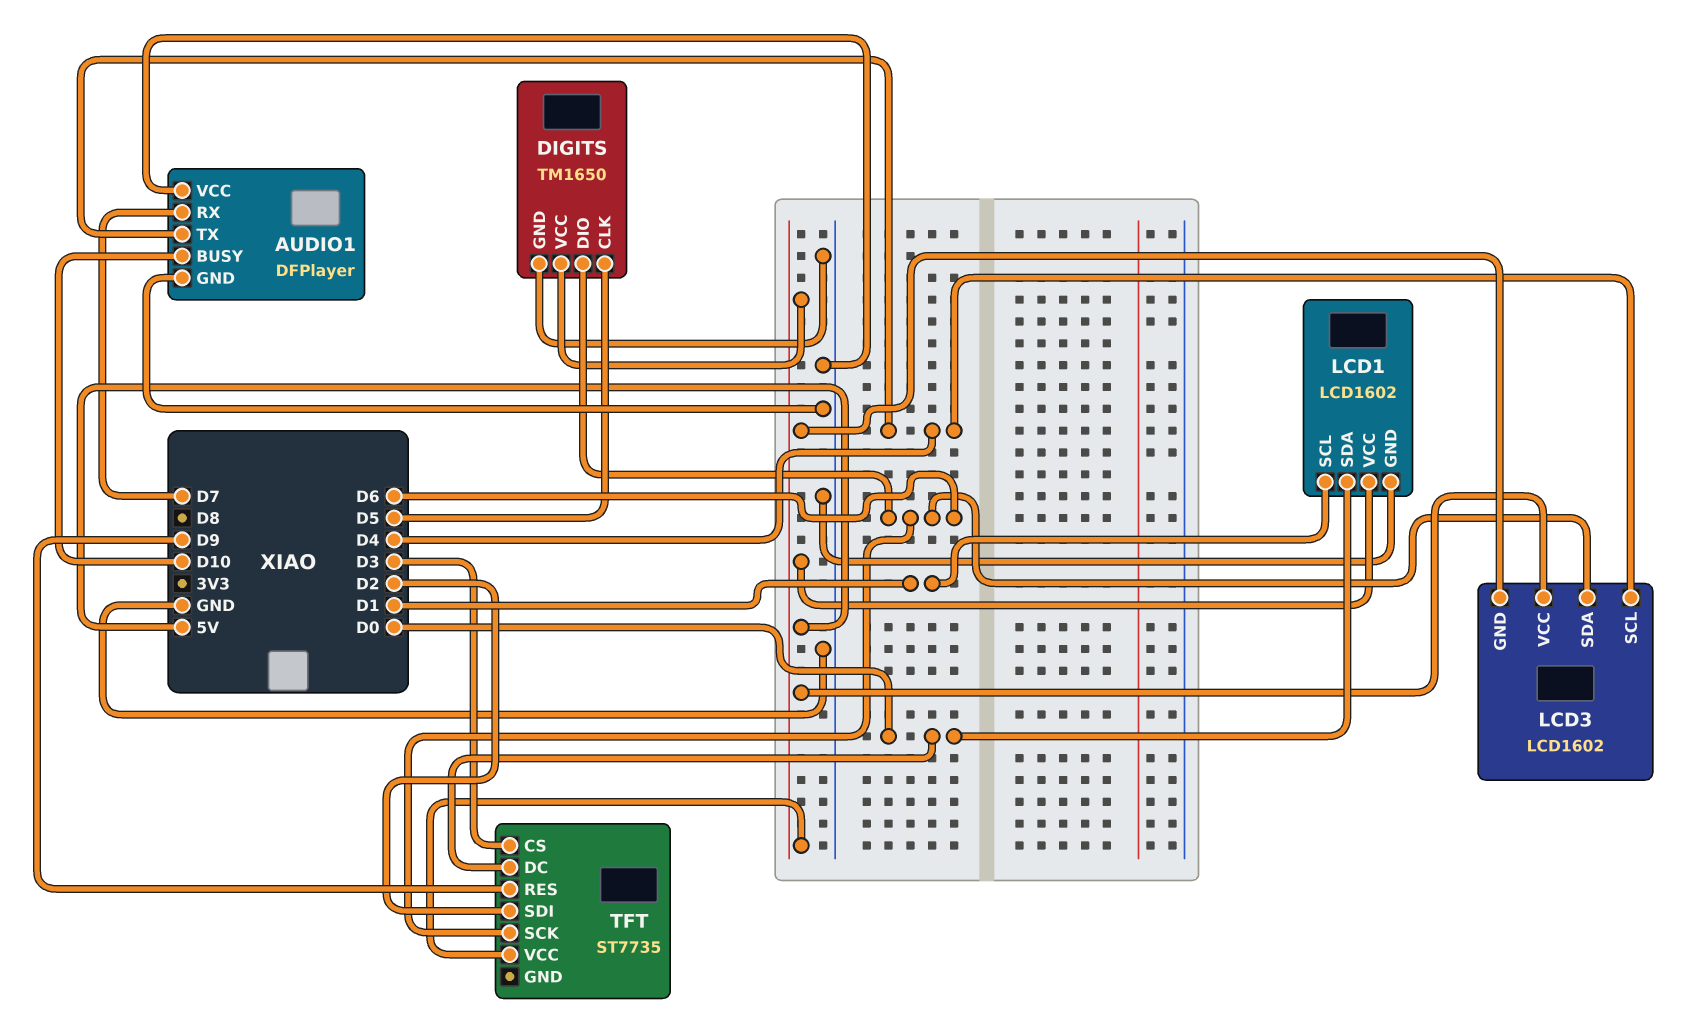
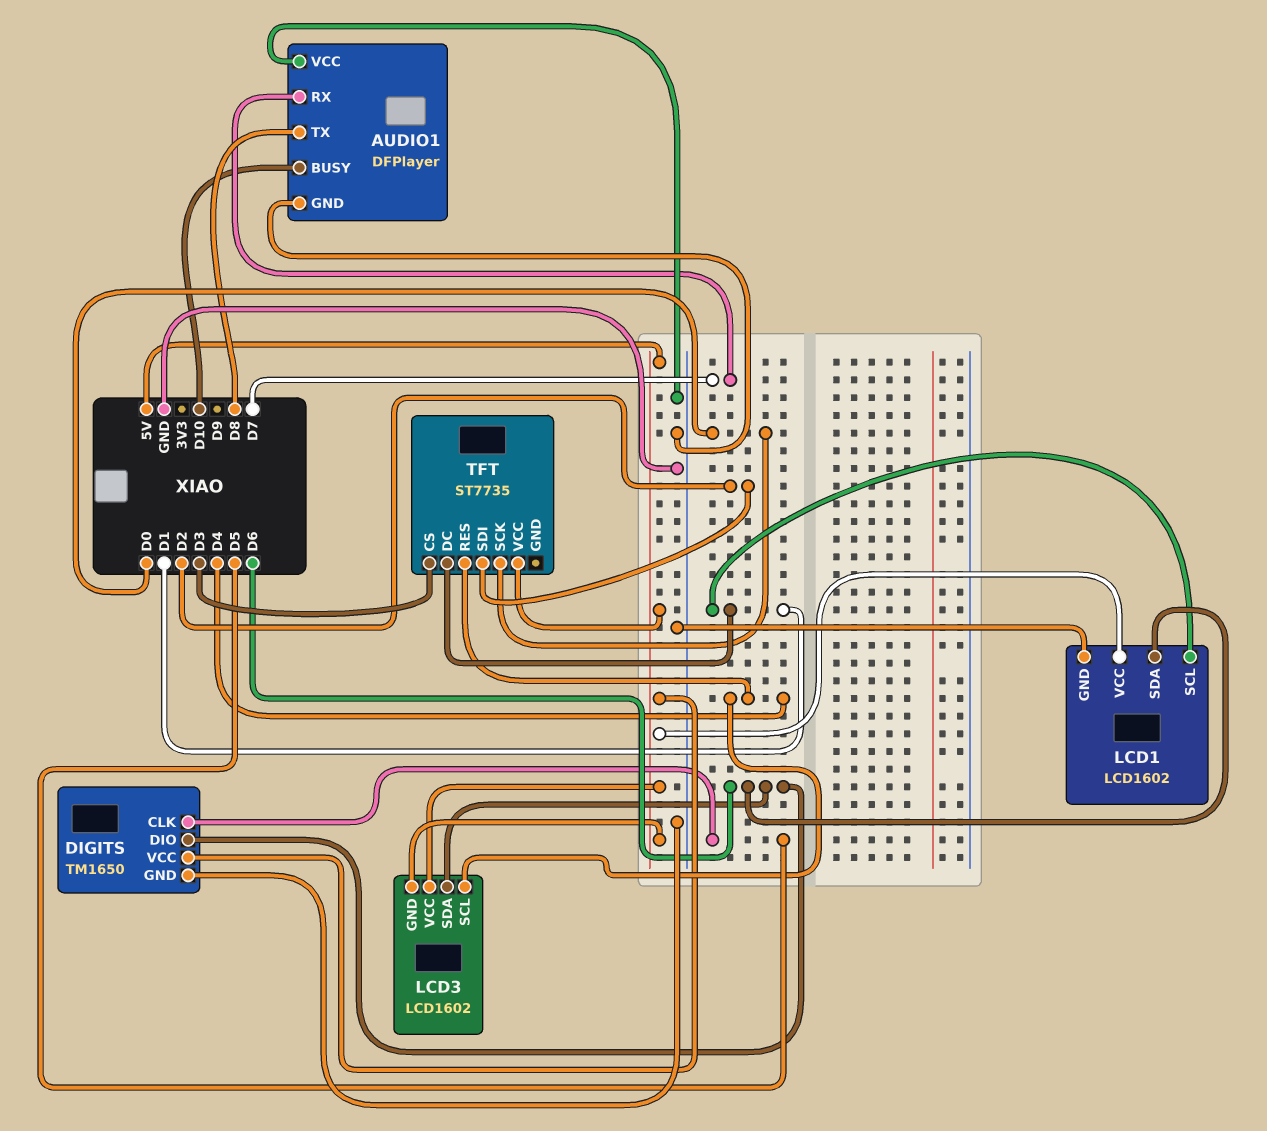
AUDIO1 pin TX: D4 -> D8
LCD1 pin SDA: D0 -> D6
TFT pin DC: D0 -> D1
TFT pin RES: D9 -> D4
TFT pin SCK: D6 -> D0

